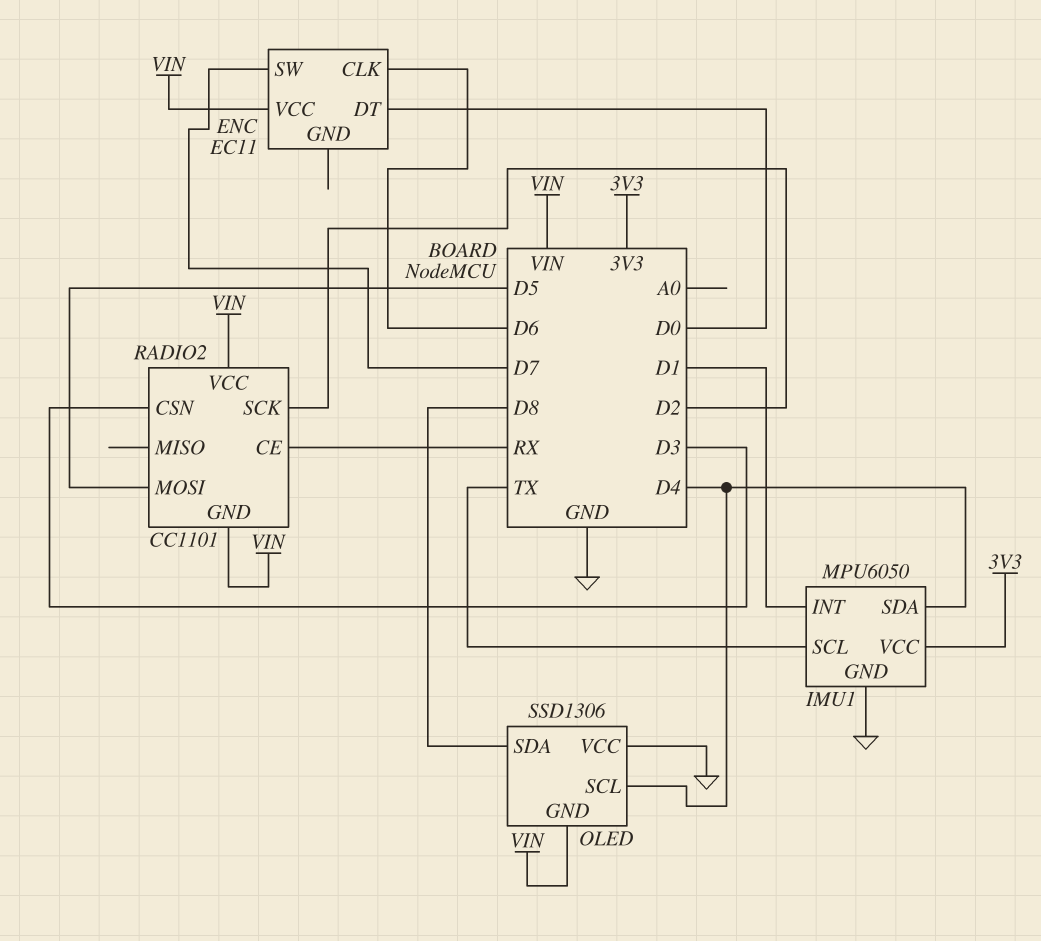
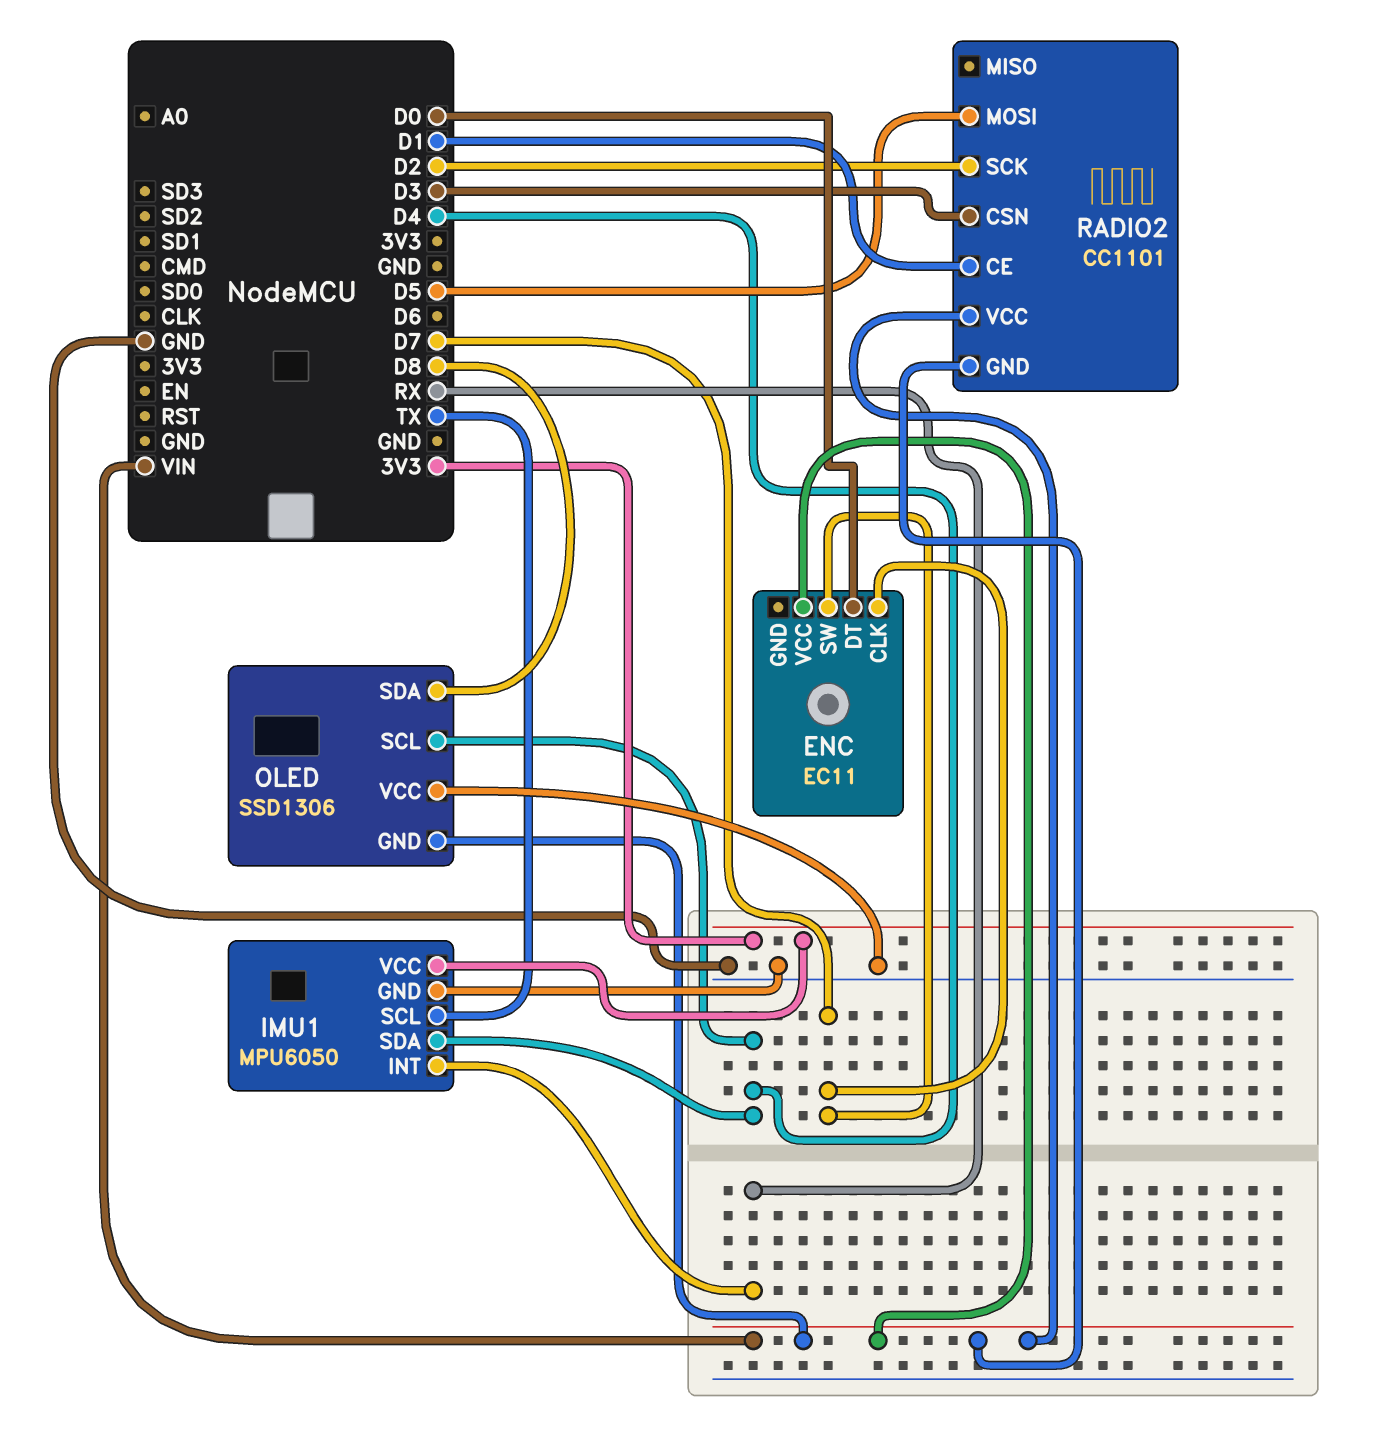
ENC pin CLK: D6 -> D7
IMU1 pin INT: D1 -> RX
RADIO2 pin CE: RX -> D1

